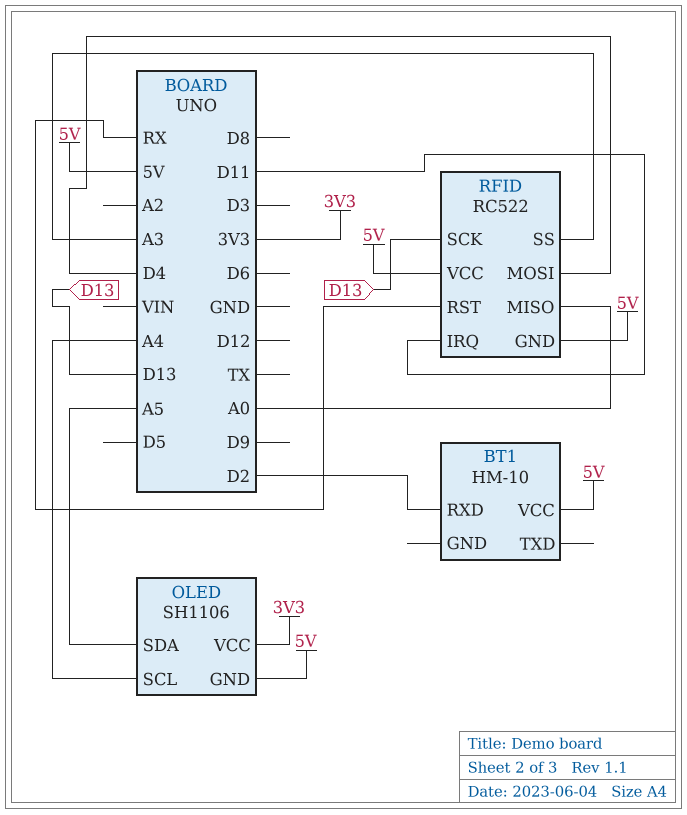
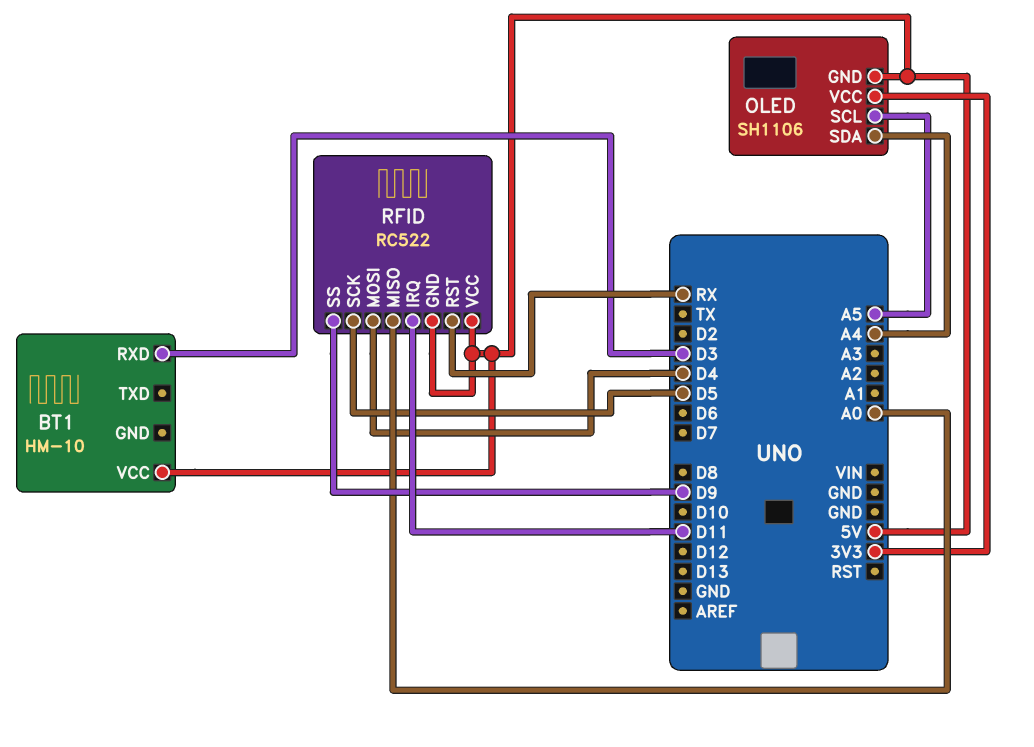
BT1 pin RXD: D2 -> D3
OLED pin SCL: A4 -> A5
OLED pin SDA: A5 -> A4
RFID pin SCK: D13 -> D5
RFID pin SS: A3 -> D9

